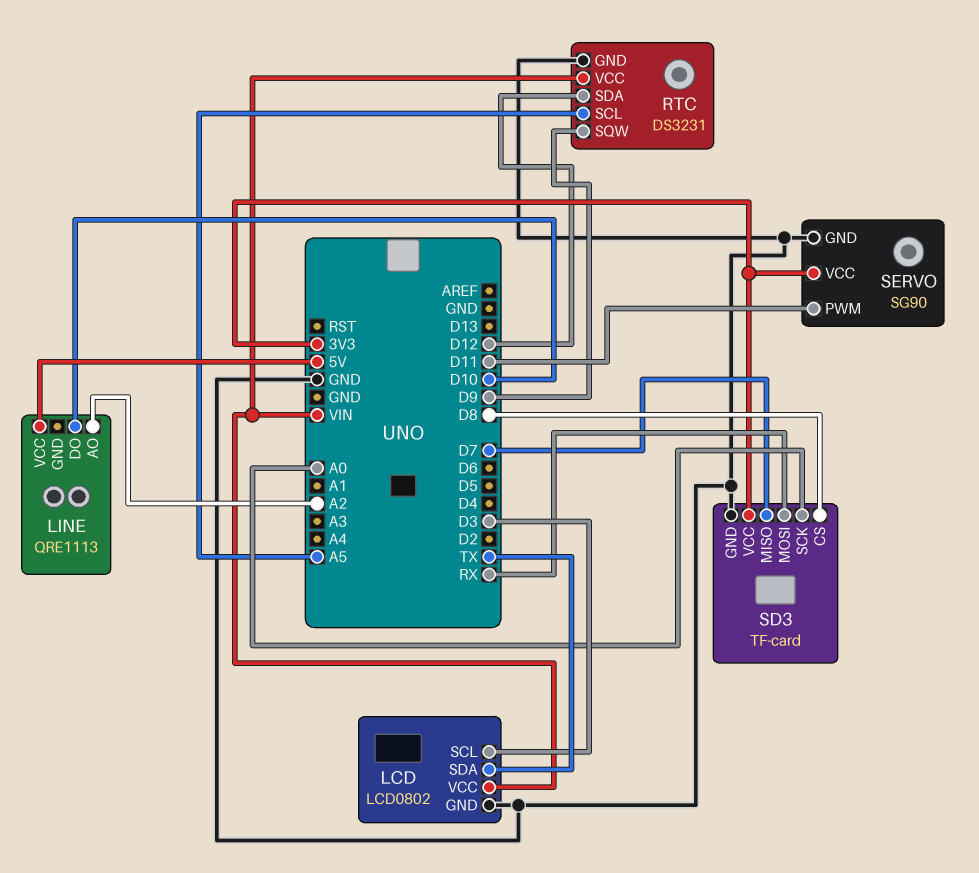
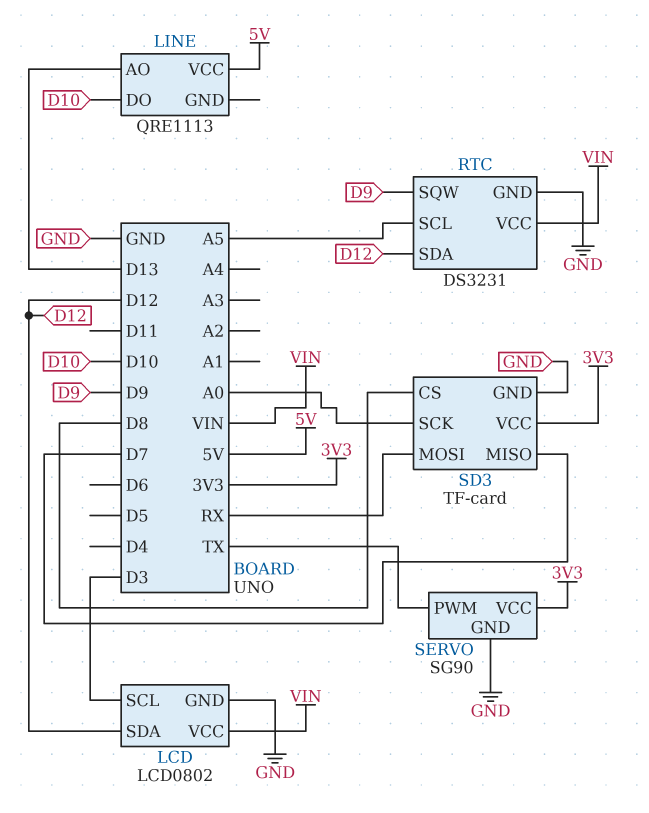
LCD pin SDA: TX -> D12
LINE pin AO: A2 -> D13
SERVO pin PWM: D11 -> TX

